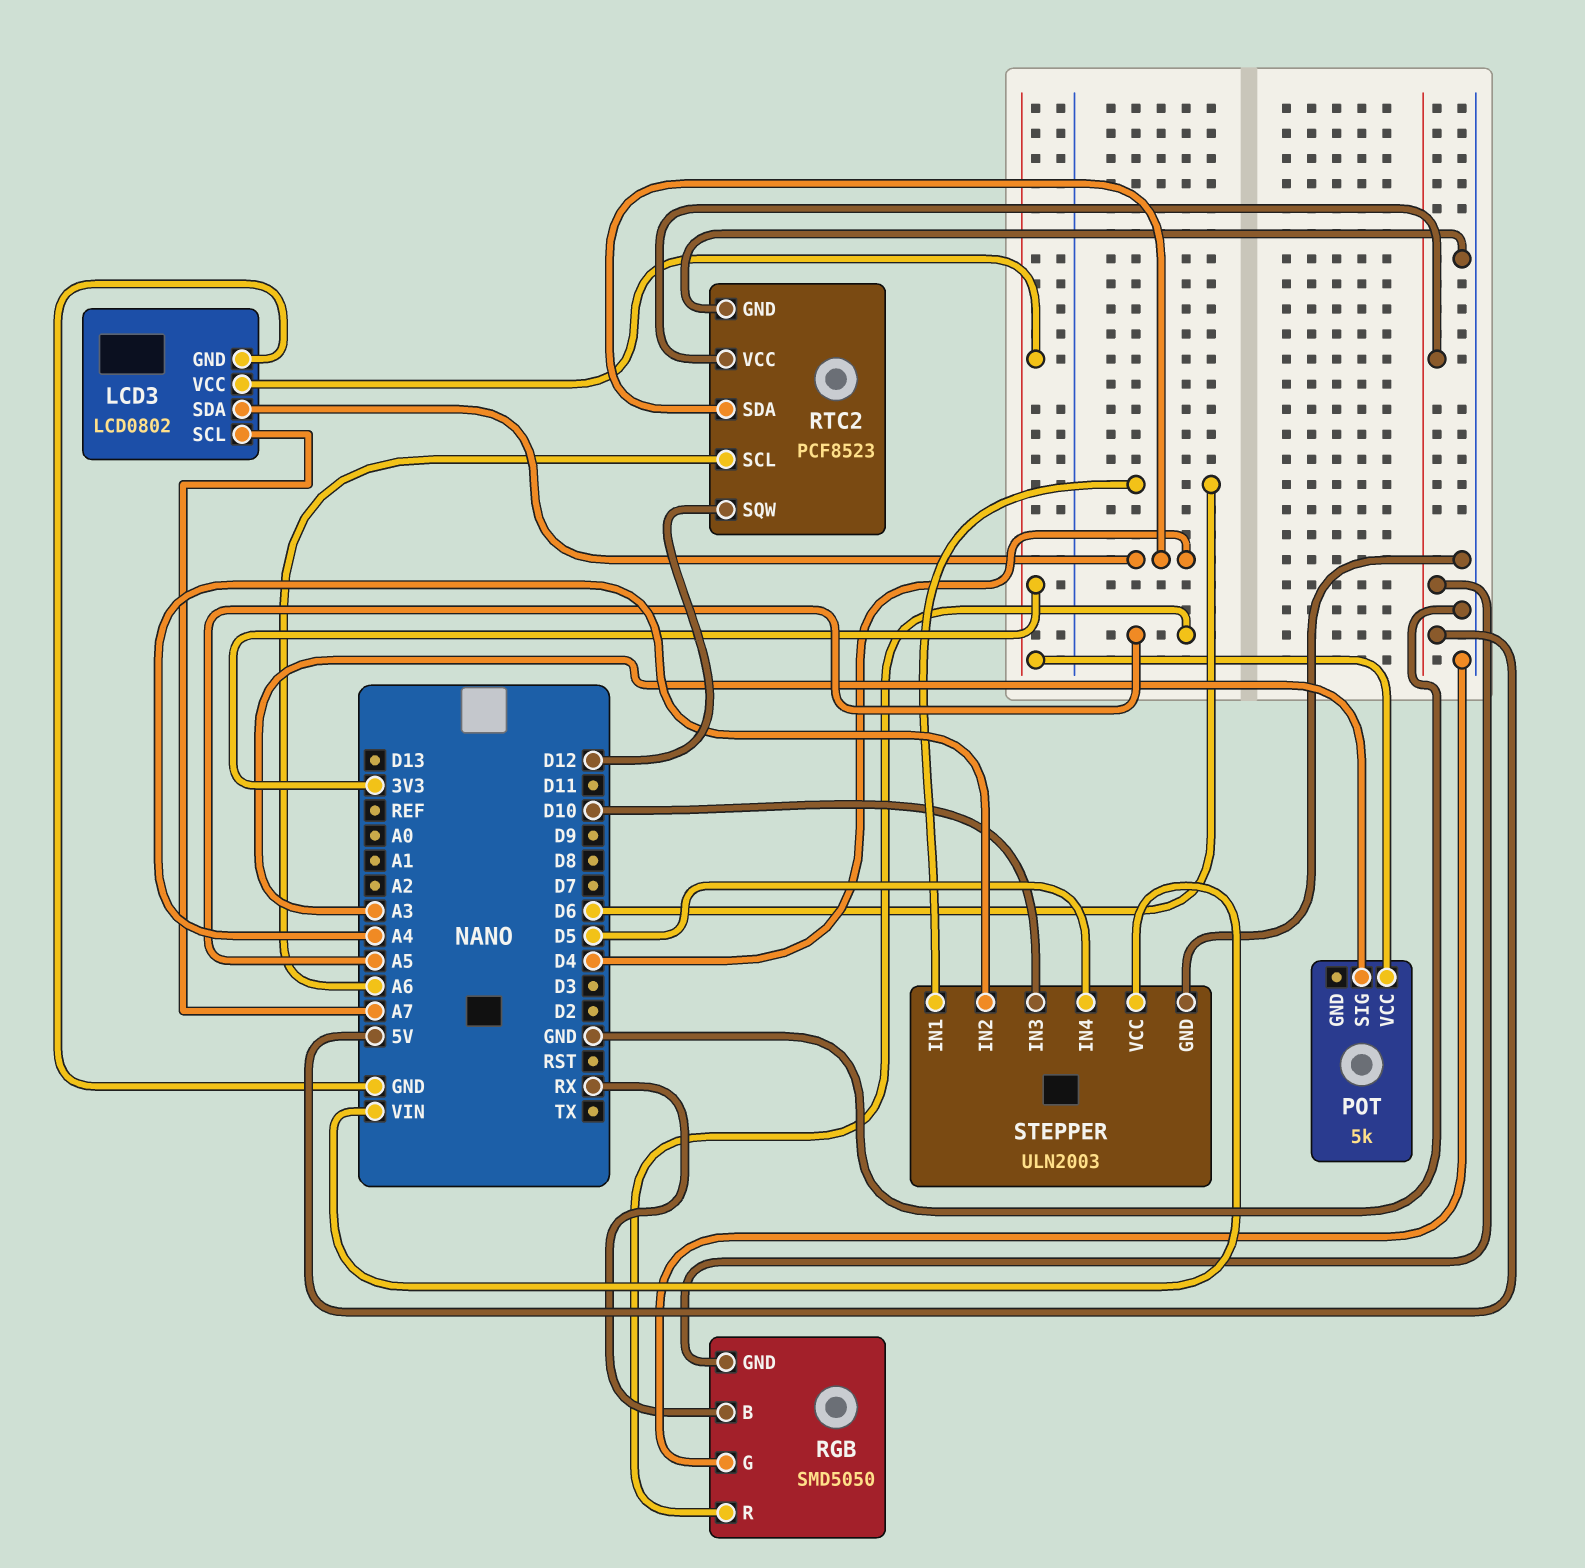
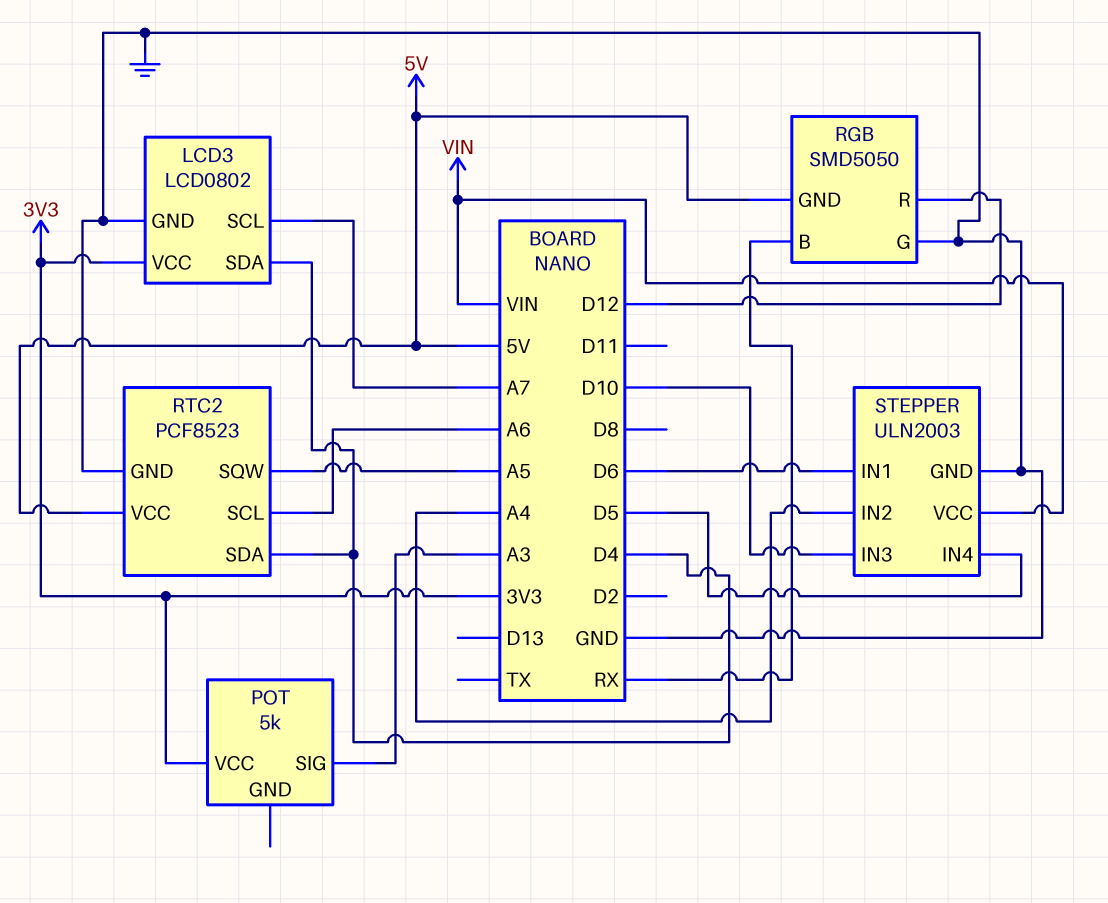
RGB pin R: A5 -> D12
RTC2 pin SQW: D12 -> A5

